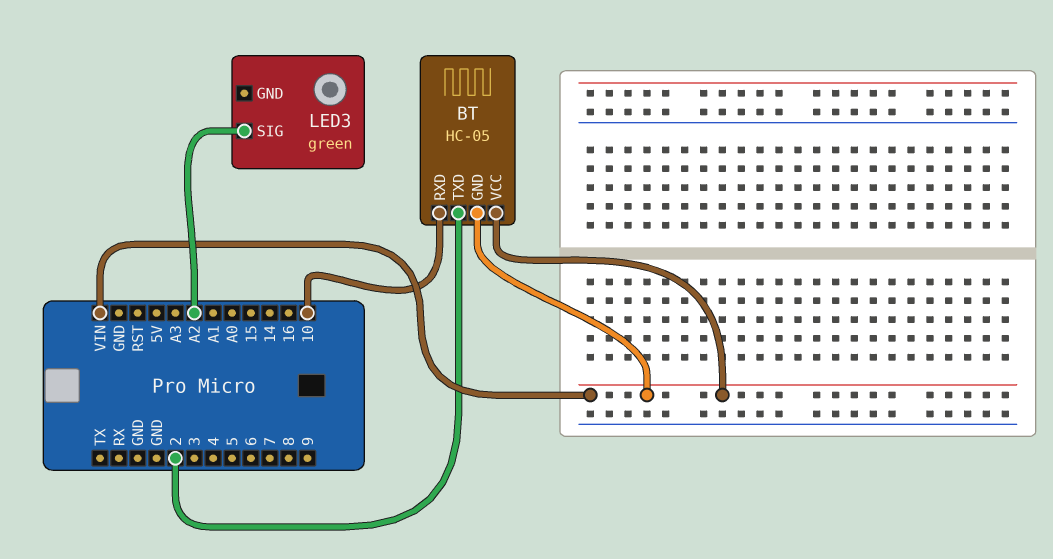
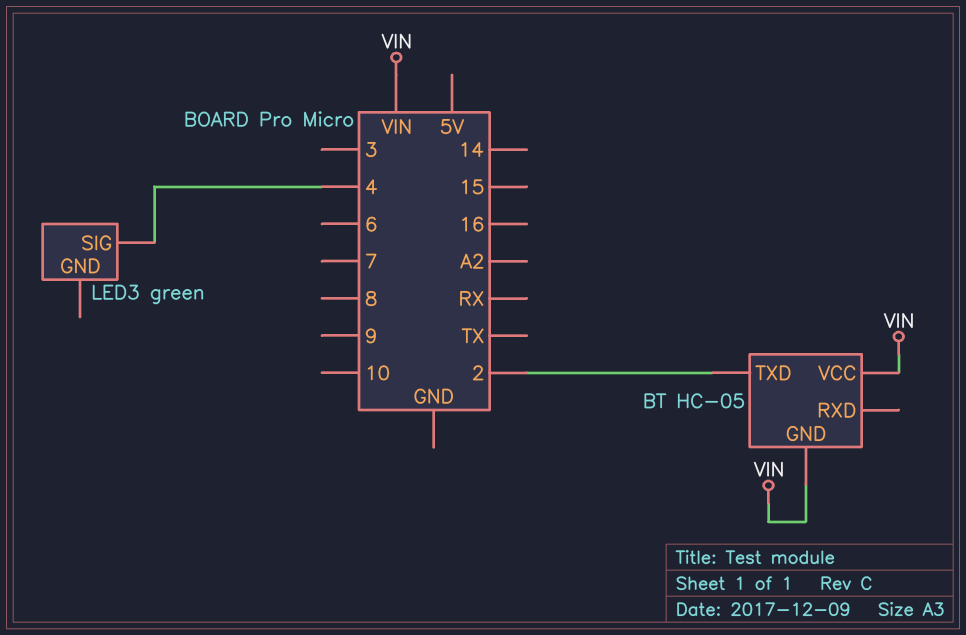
BT pin RXD: 10 -> none
LED3 pin SIG: A2 -> 4

